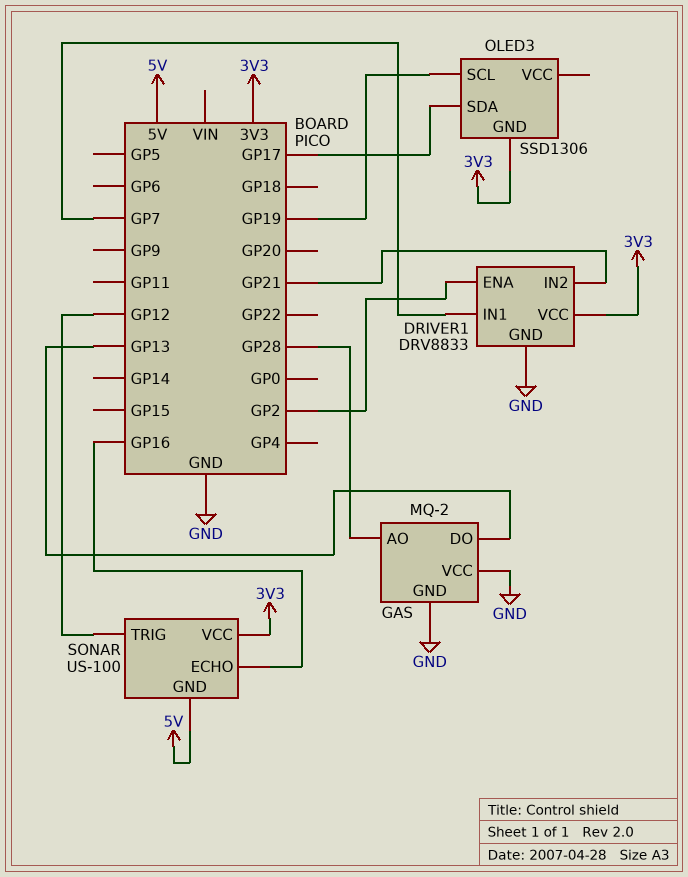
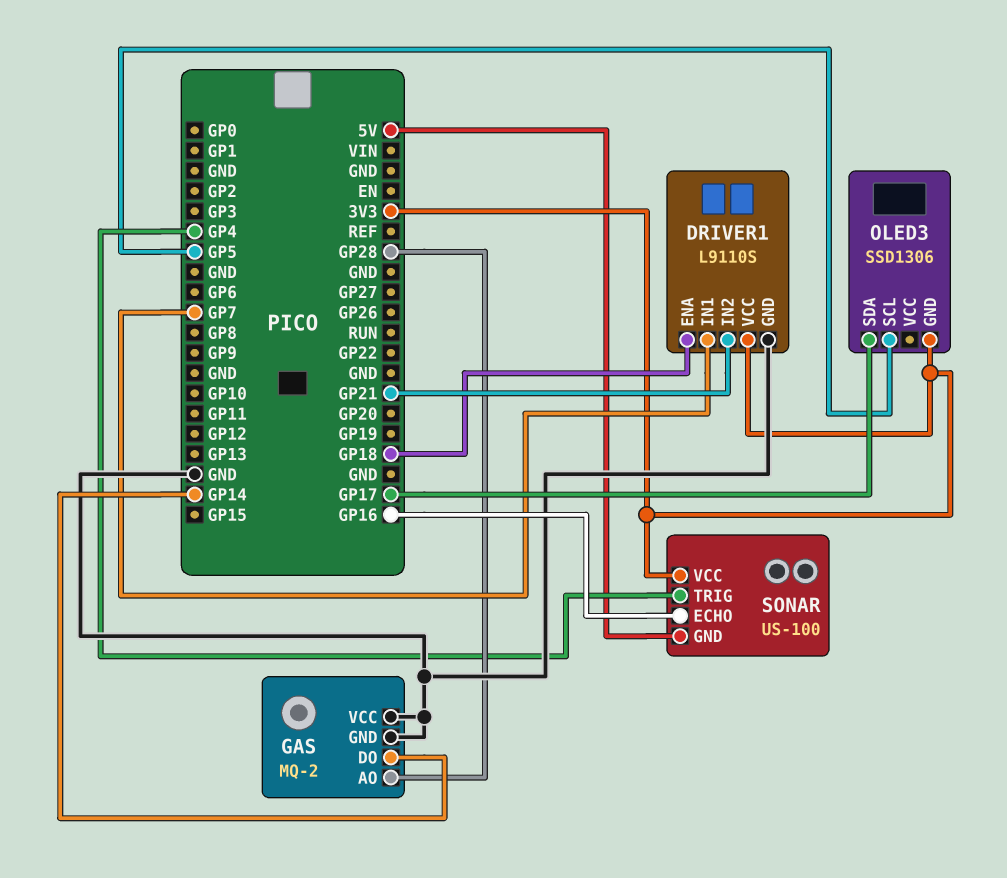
DRIVER1: DRV8833 -> L9110S
DRIVER1 pin ENA: GP2 -> GP18
GAS pin DO: GP13 -> GP14
OLED3 pin SCL: GP19 -> GP5
SONAR pin TRIG: GP12 -> GP4

